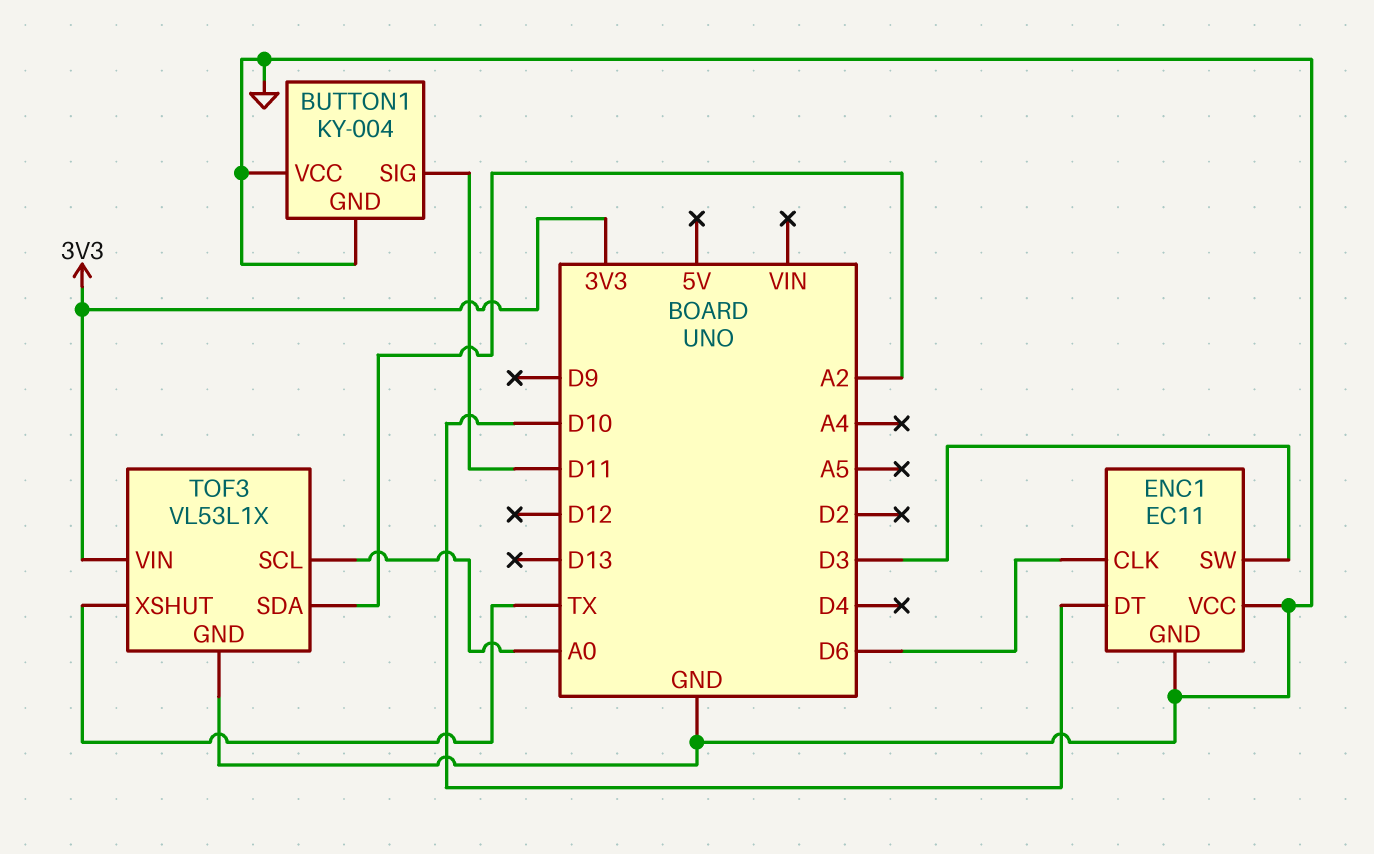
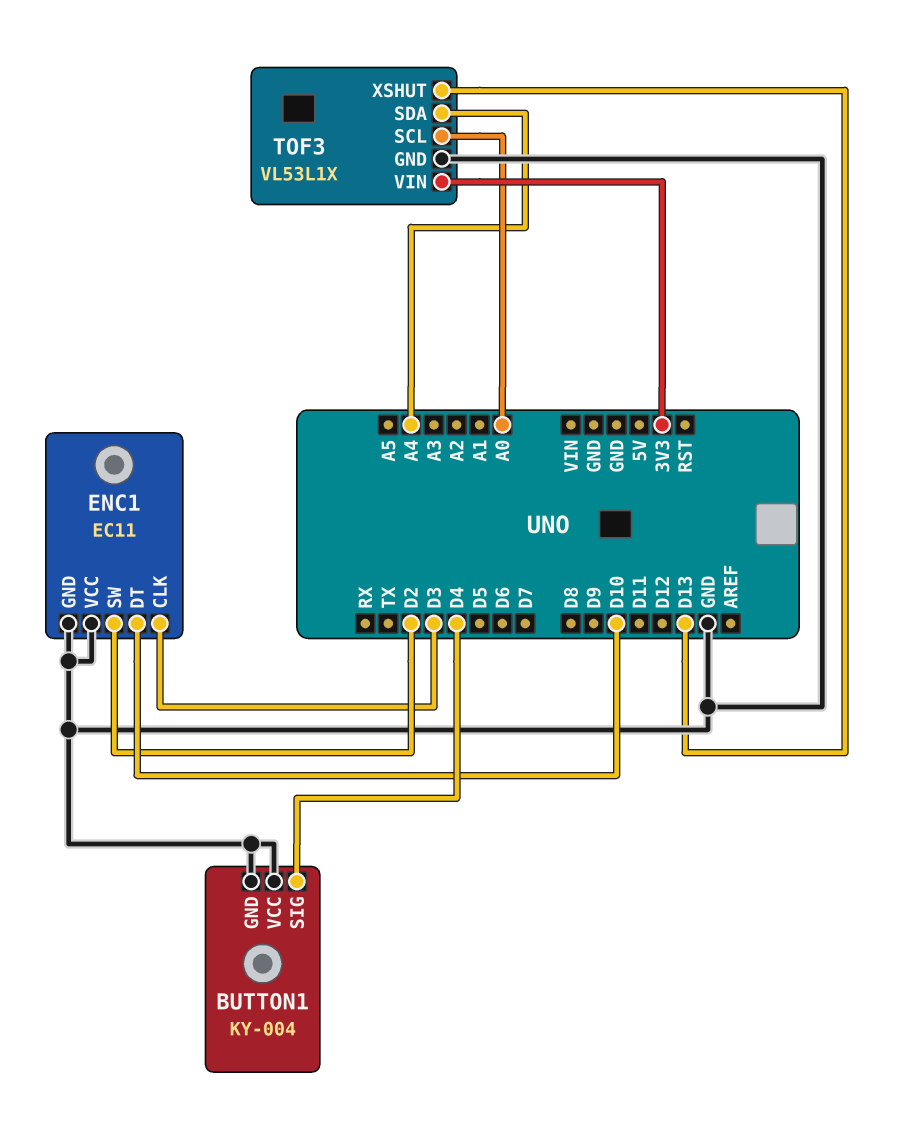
BUTTON1 pin SIG: D11 -> D4
ENC1 pin CLK: D6 -> D3
ENC1 pin SW: D3 -> D2
TOF3 pin SDA: A2 -> A4
TOF3 pin XSHUT: TX -> D13

